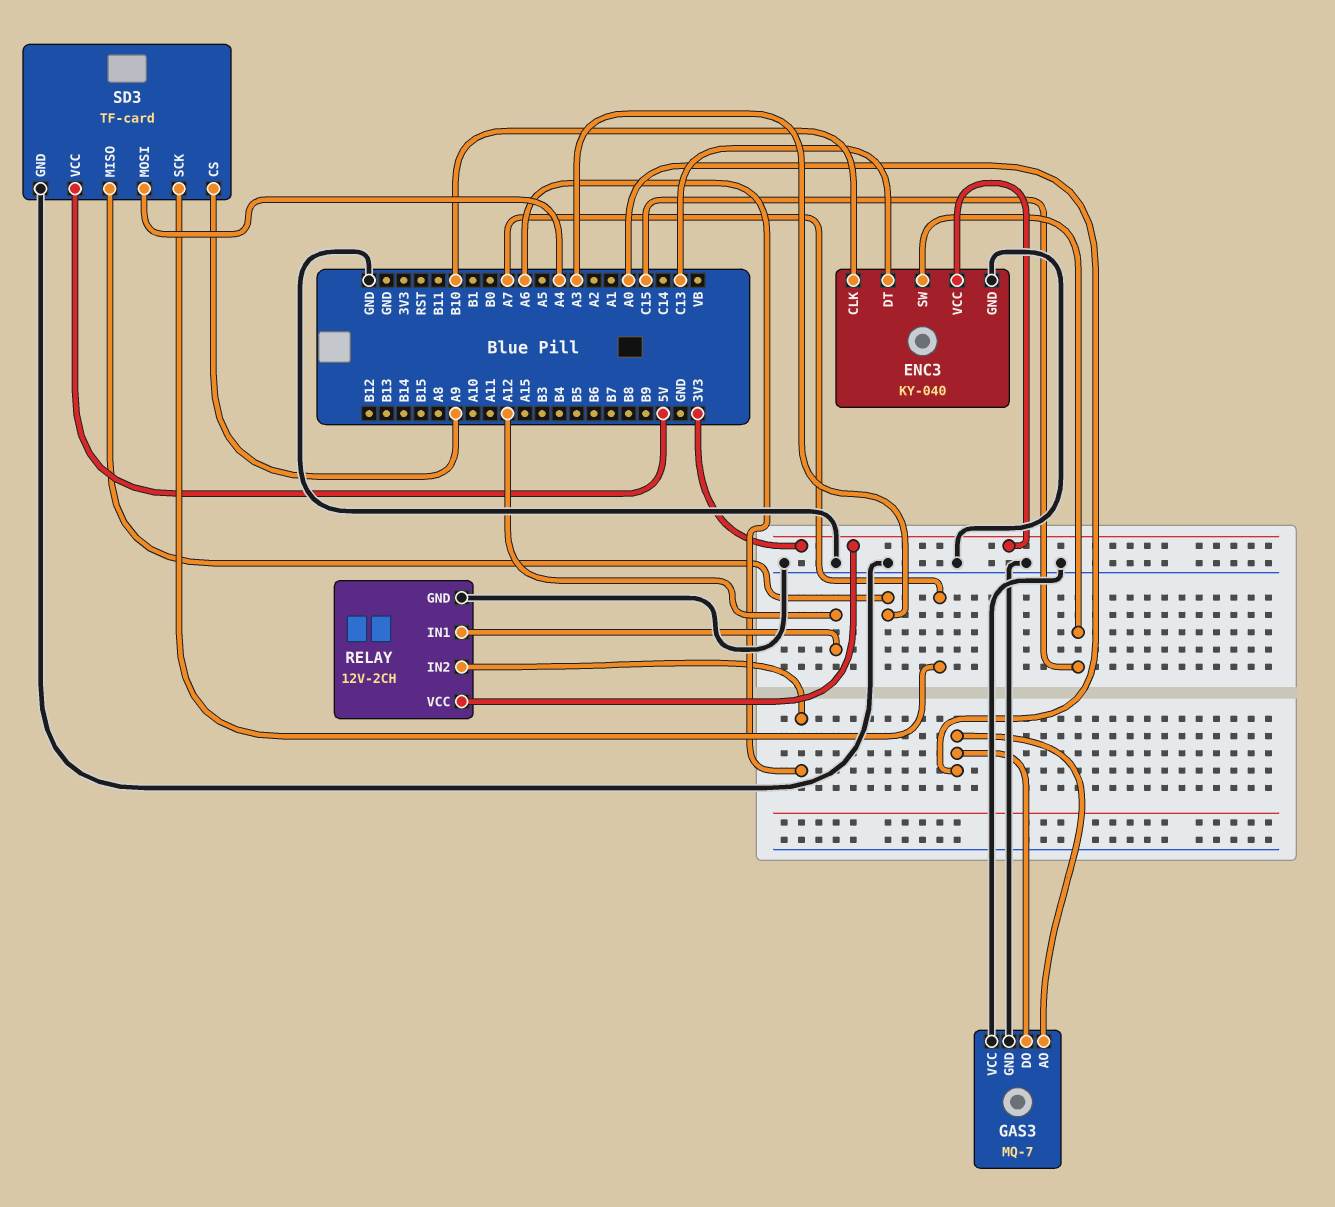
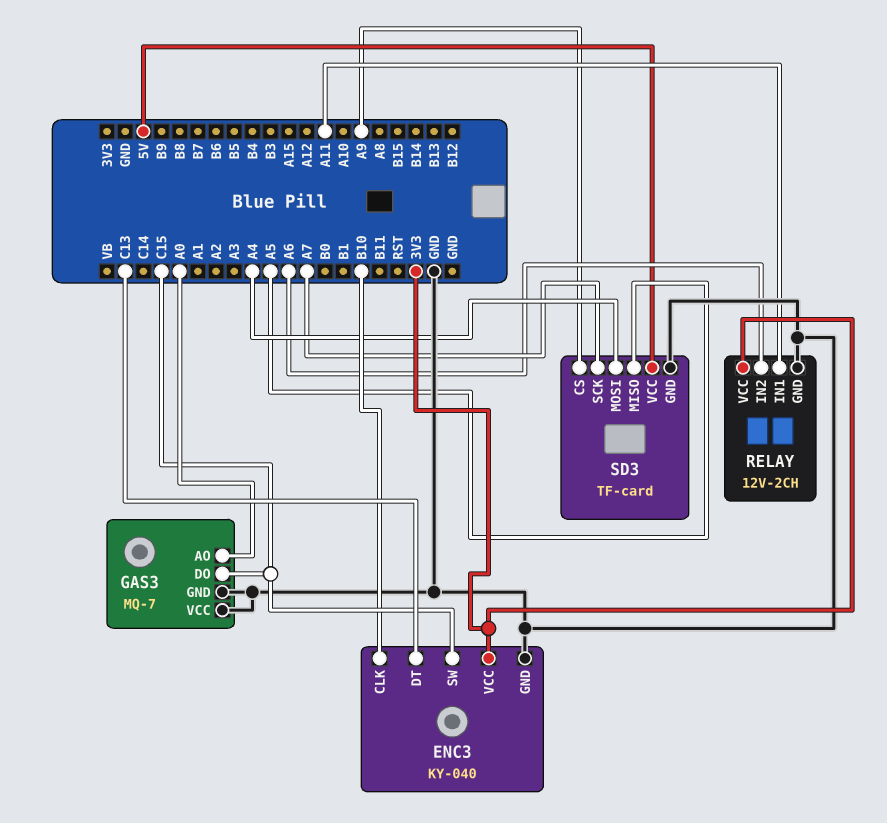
GAS3 pin DO: A0 -> C15
RELAY pin IN1: A12 -> A11
SD3 pin MISO: A3 -> A5

